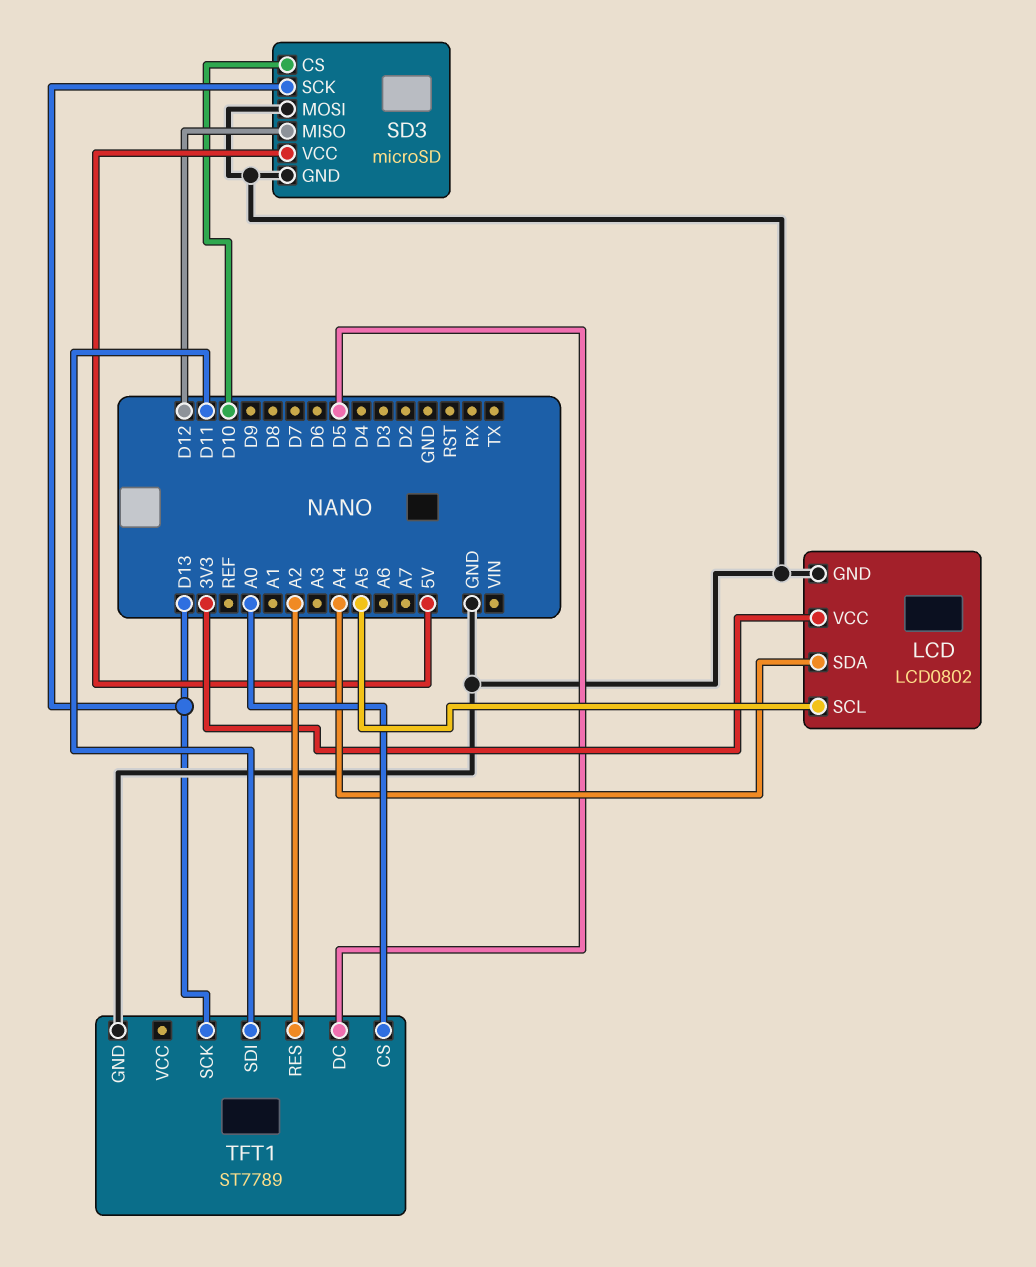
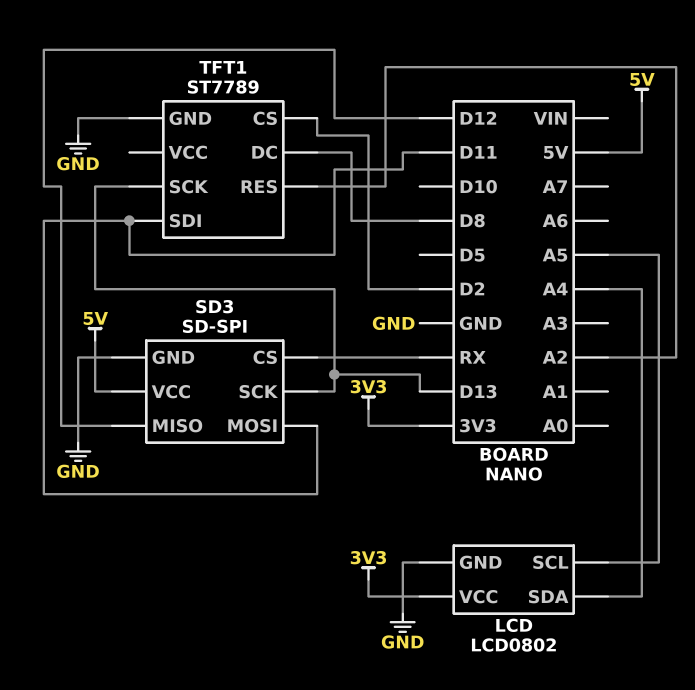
SD3: microSD -> SD-SPI
SD3 pin CS: D10 -> RX
SD3 pin MOSI: GND -> D11
TFT1 pin CS: A0 -> D2
TFT1 pin DC: D5 -> D8

